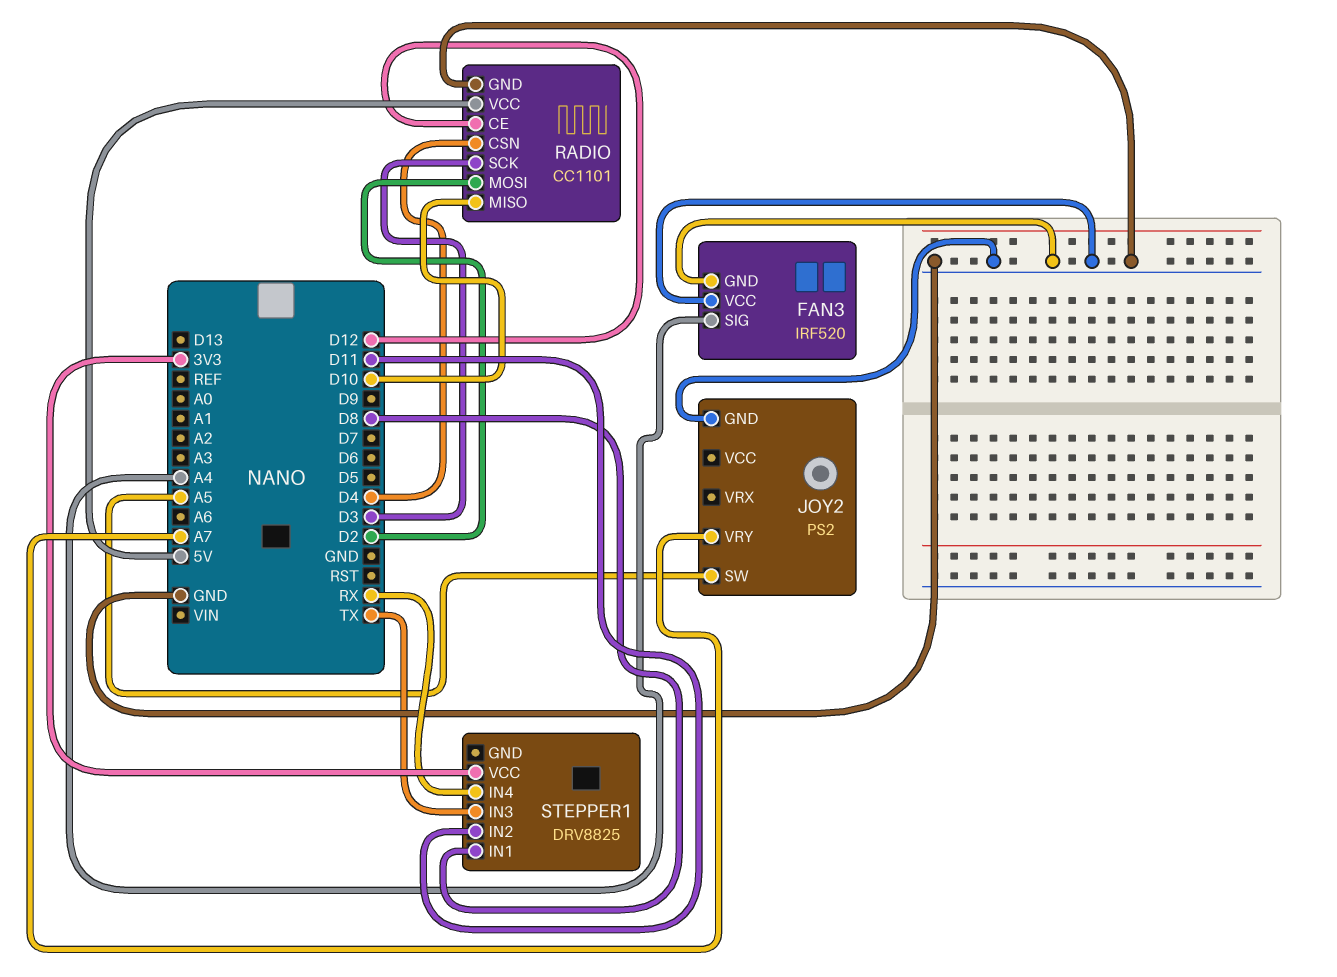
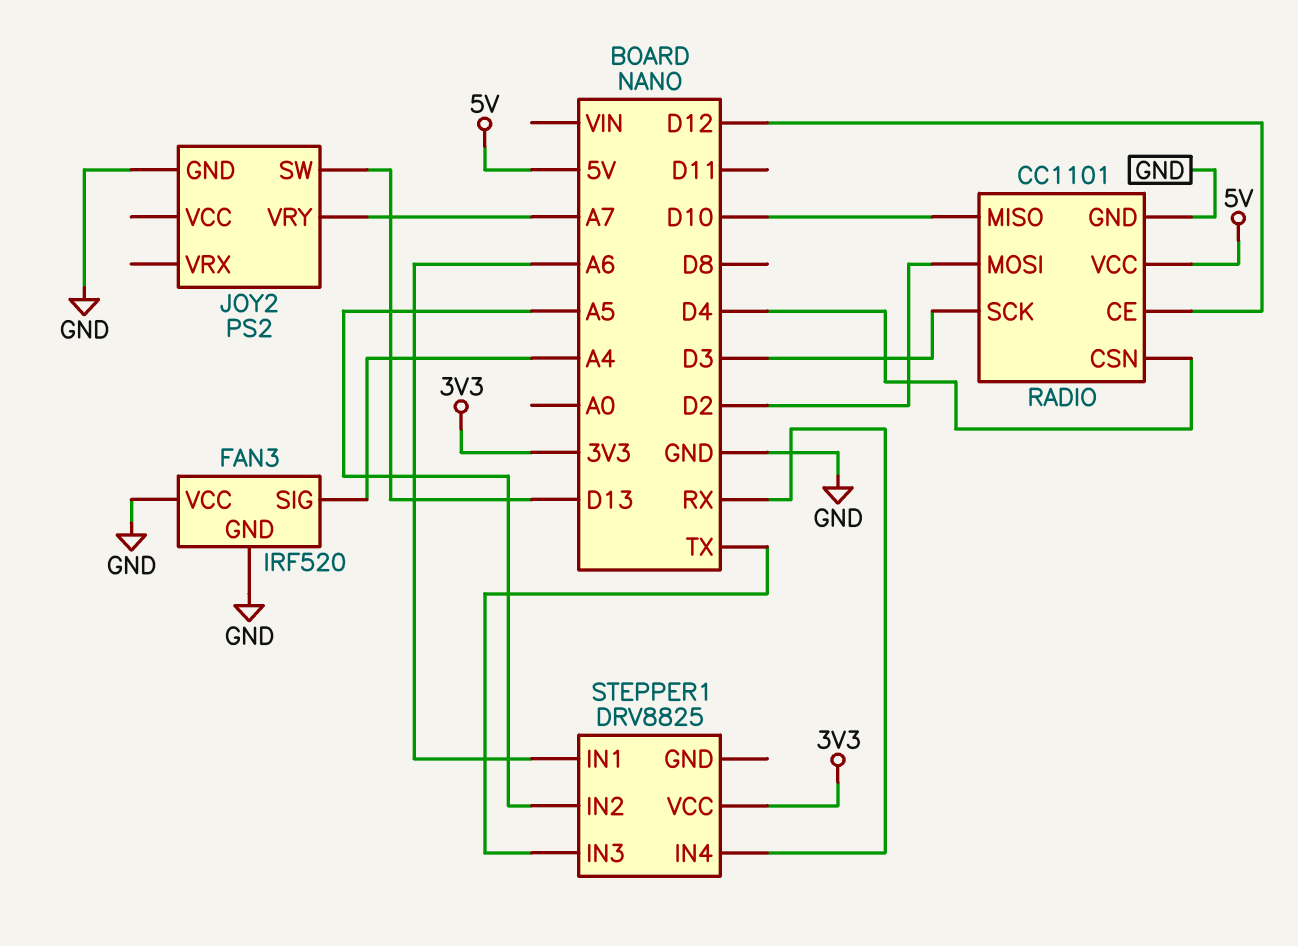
JOY2 pin SW: A5 -> D13
STEPPER1 pin IN1: D8 -> A6
STEPPER1 pin IN2: D11 -> A5

